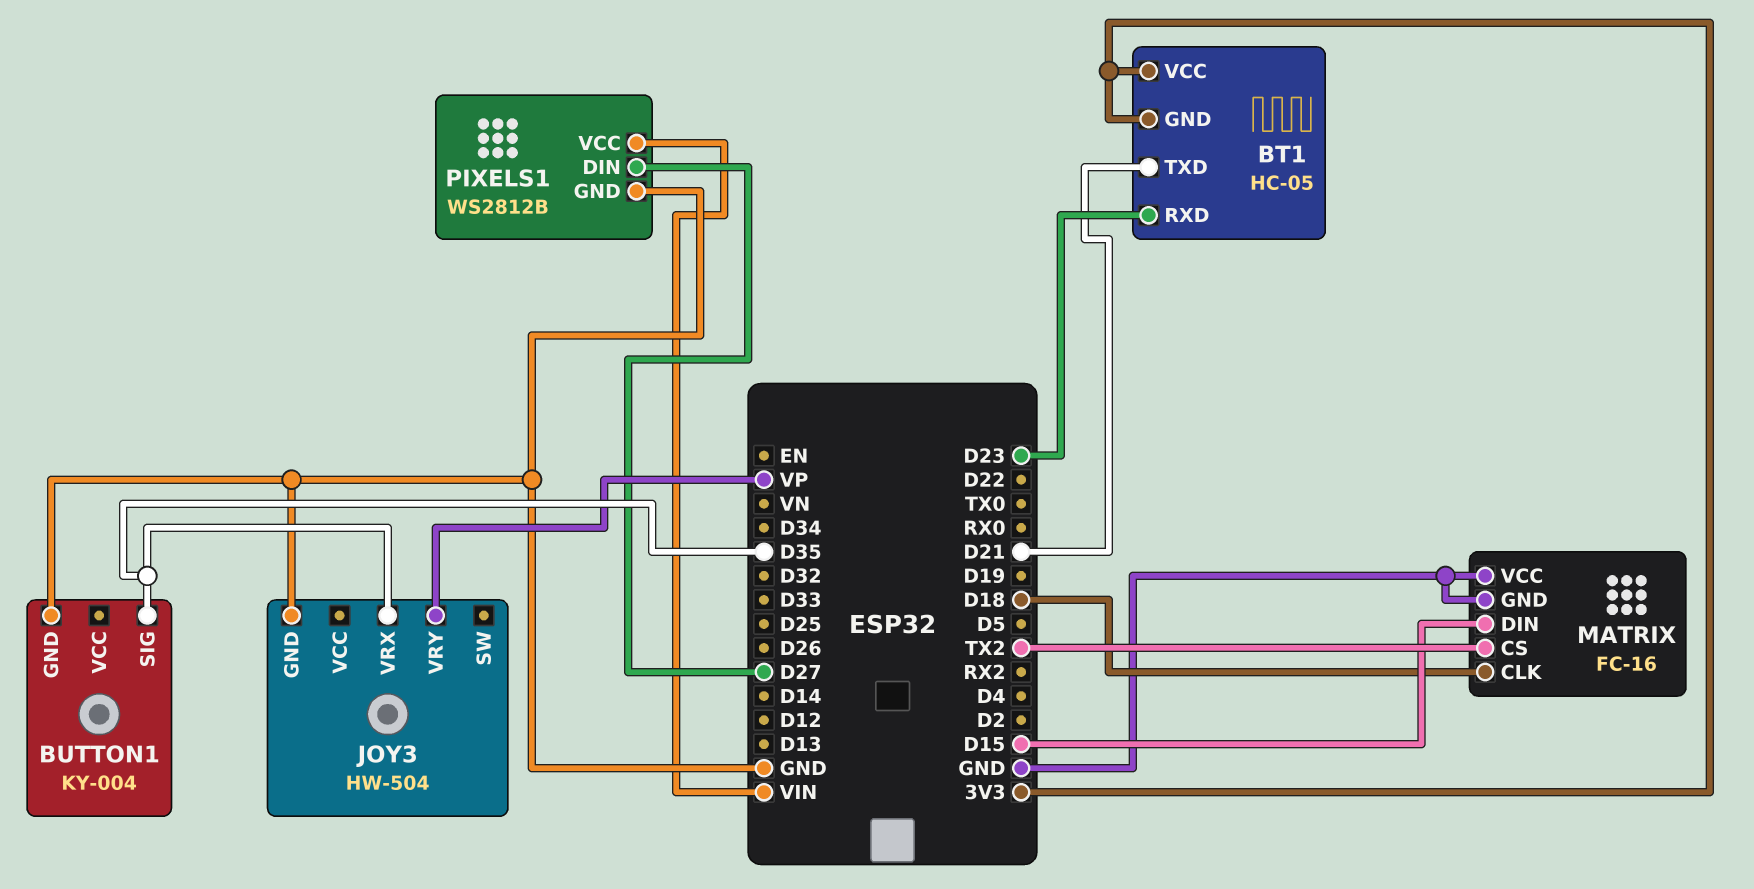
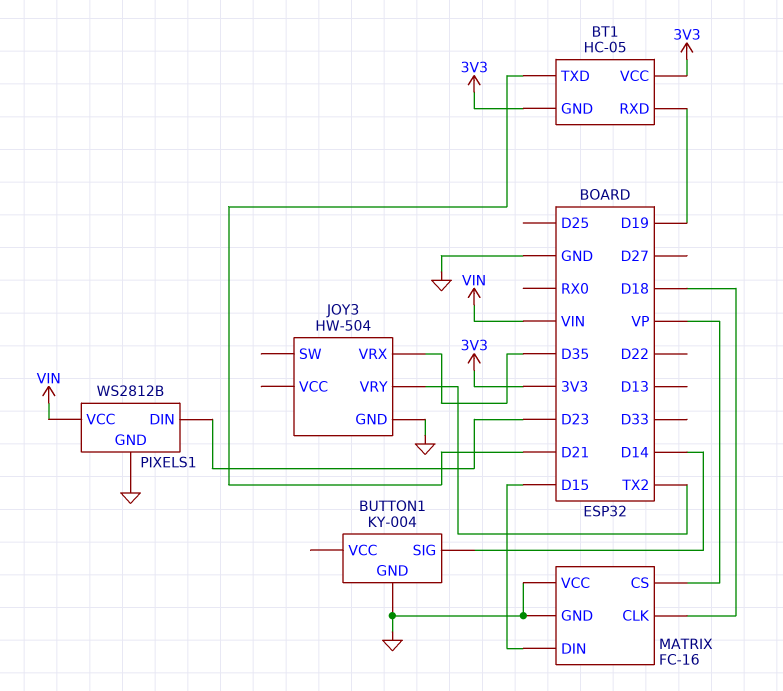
BT1 pin RXD: D23 -> D19
BUTTON1 pin SIG: D35 -> D14
JOY3 pin VRY: VP -> TX2
MATRIX pin CS: TX2 -> VP
PIXELS1 pin DIN: D27 -> D23

